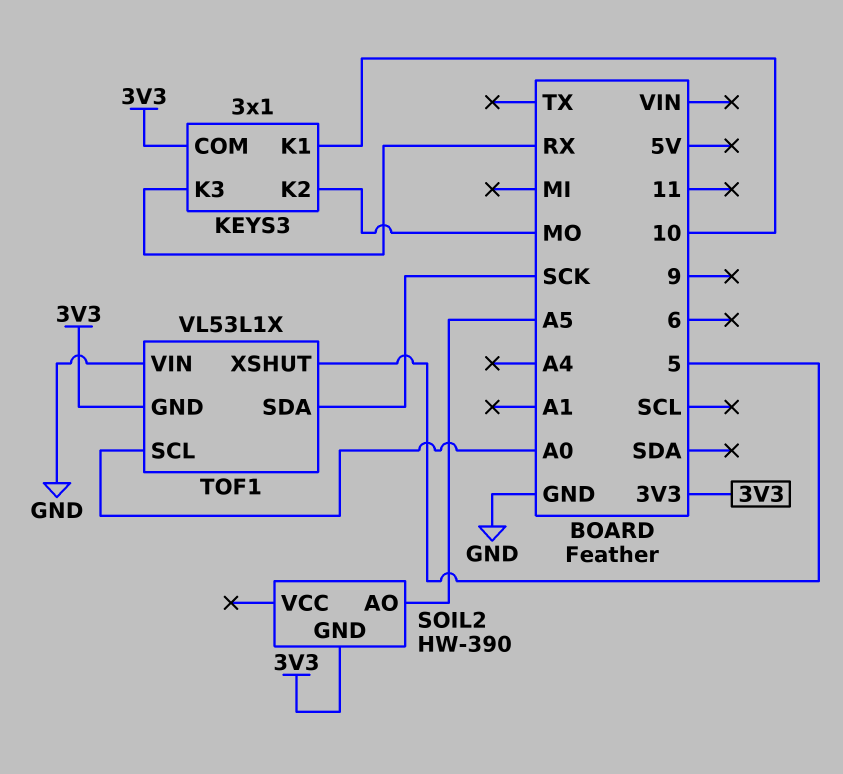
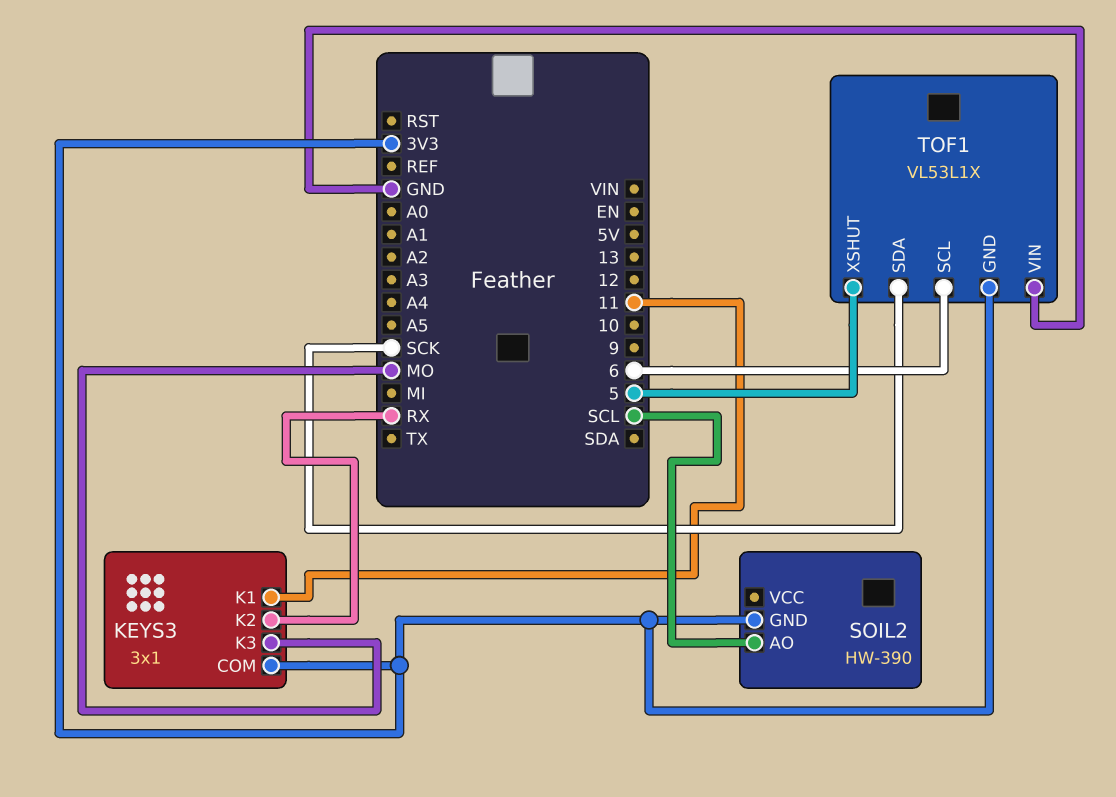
KEYS3 pin K1: 10 -> 11
KEYS3 pin K2: MO -> RX
KEYS3 pin K3: RX -> MO
SOIL2 pin AO: A5 -> SCL
TOF1 pin SCL: A0 -> 6

